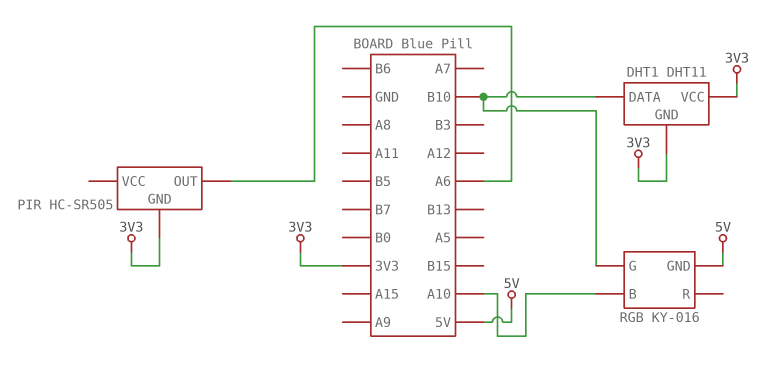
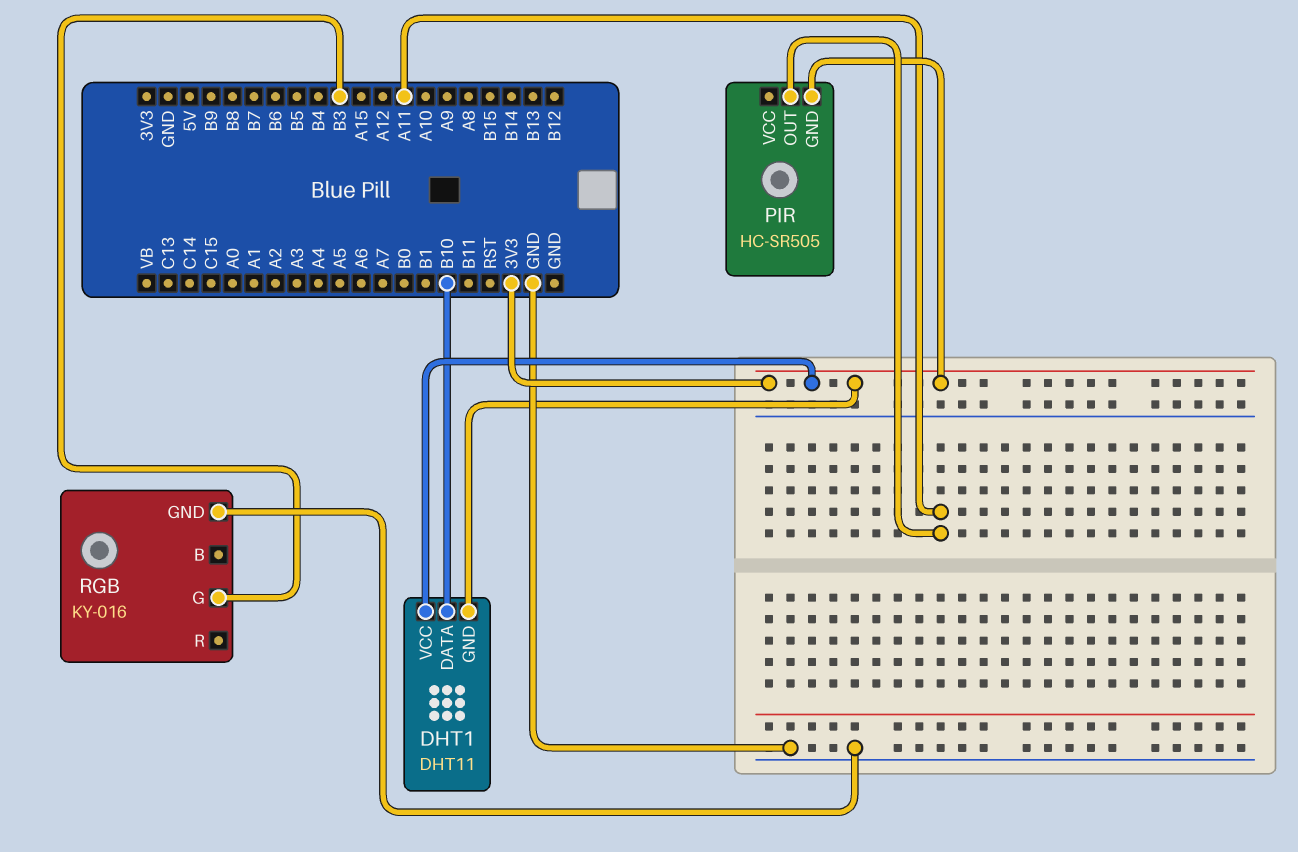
PIR pin OUT: A6 -> A11
RGB pin B: A10 -> none
RGB pin G: B10 -> B3
RGB pin GND: 5V -> GND

